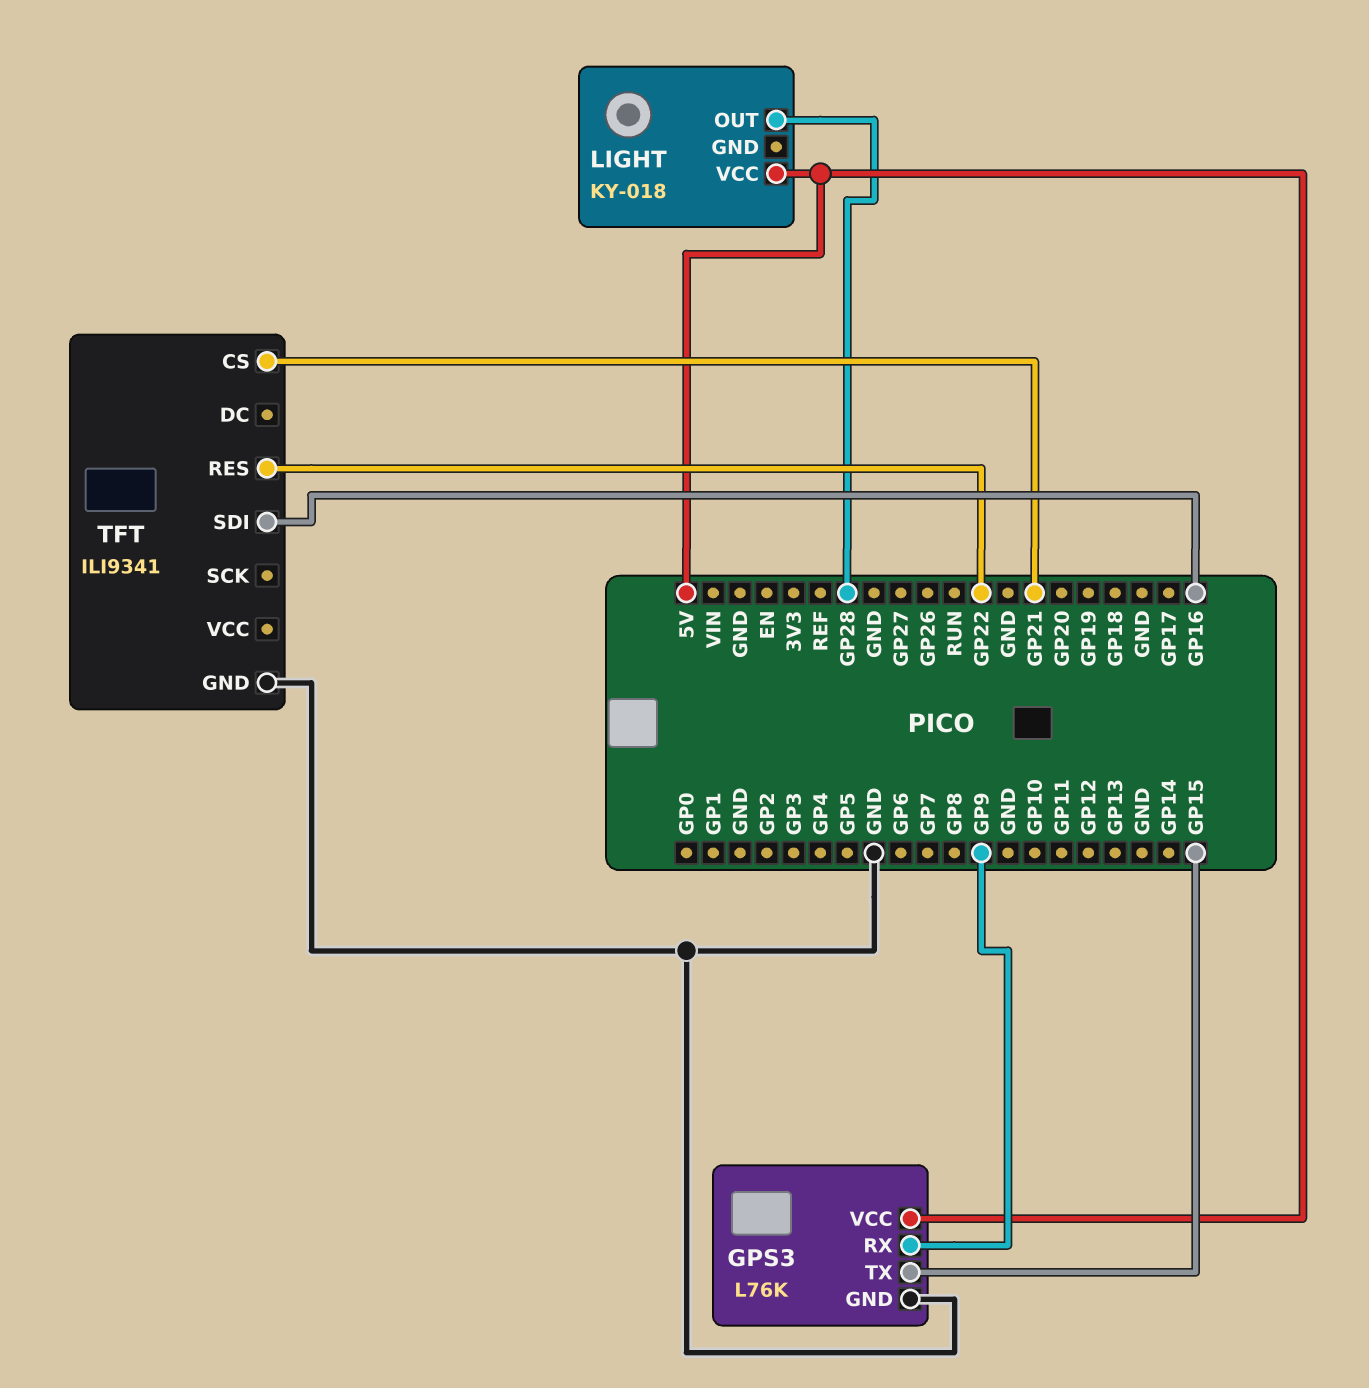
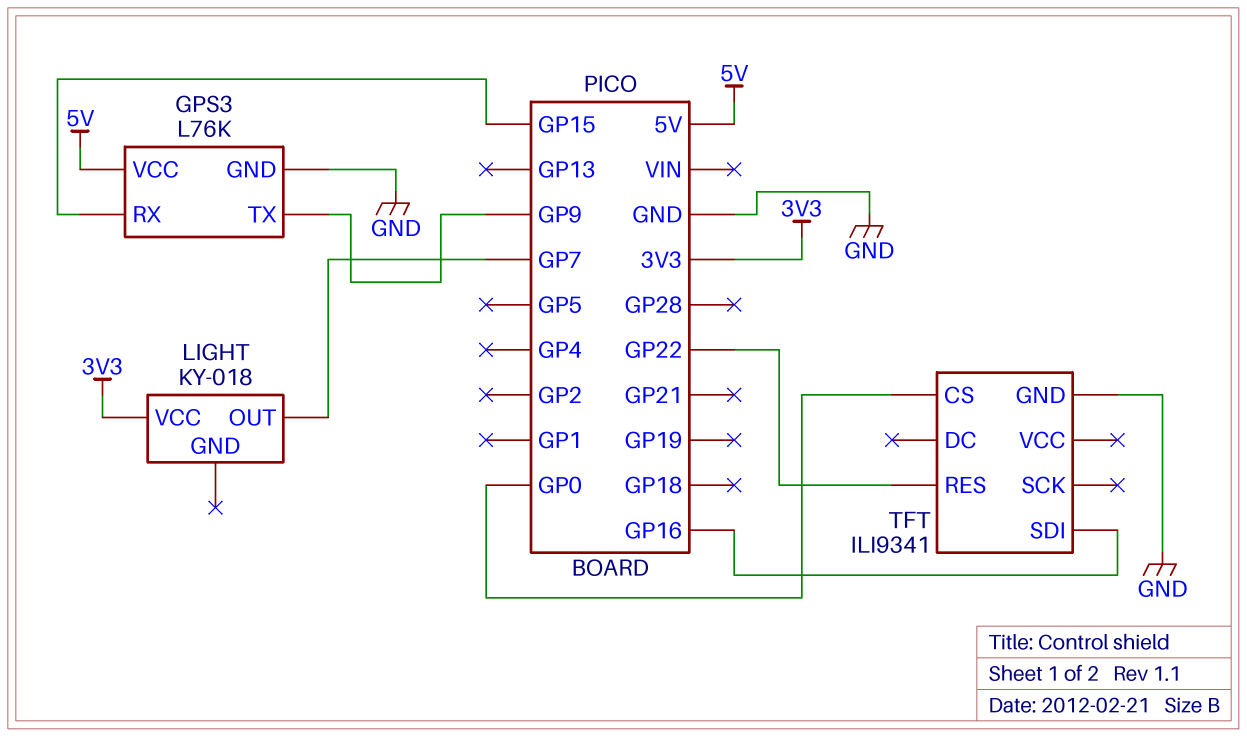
GPS3 pin RX: GP9 -> GP15
GPS3 pin TX: GP15 -> GP9
LIGHT pin OUT: GP28 -> GP7
LIGHT pin VCC: 5V -> 3V3
TFT pin CS: GP21 -> GP0

